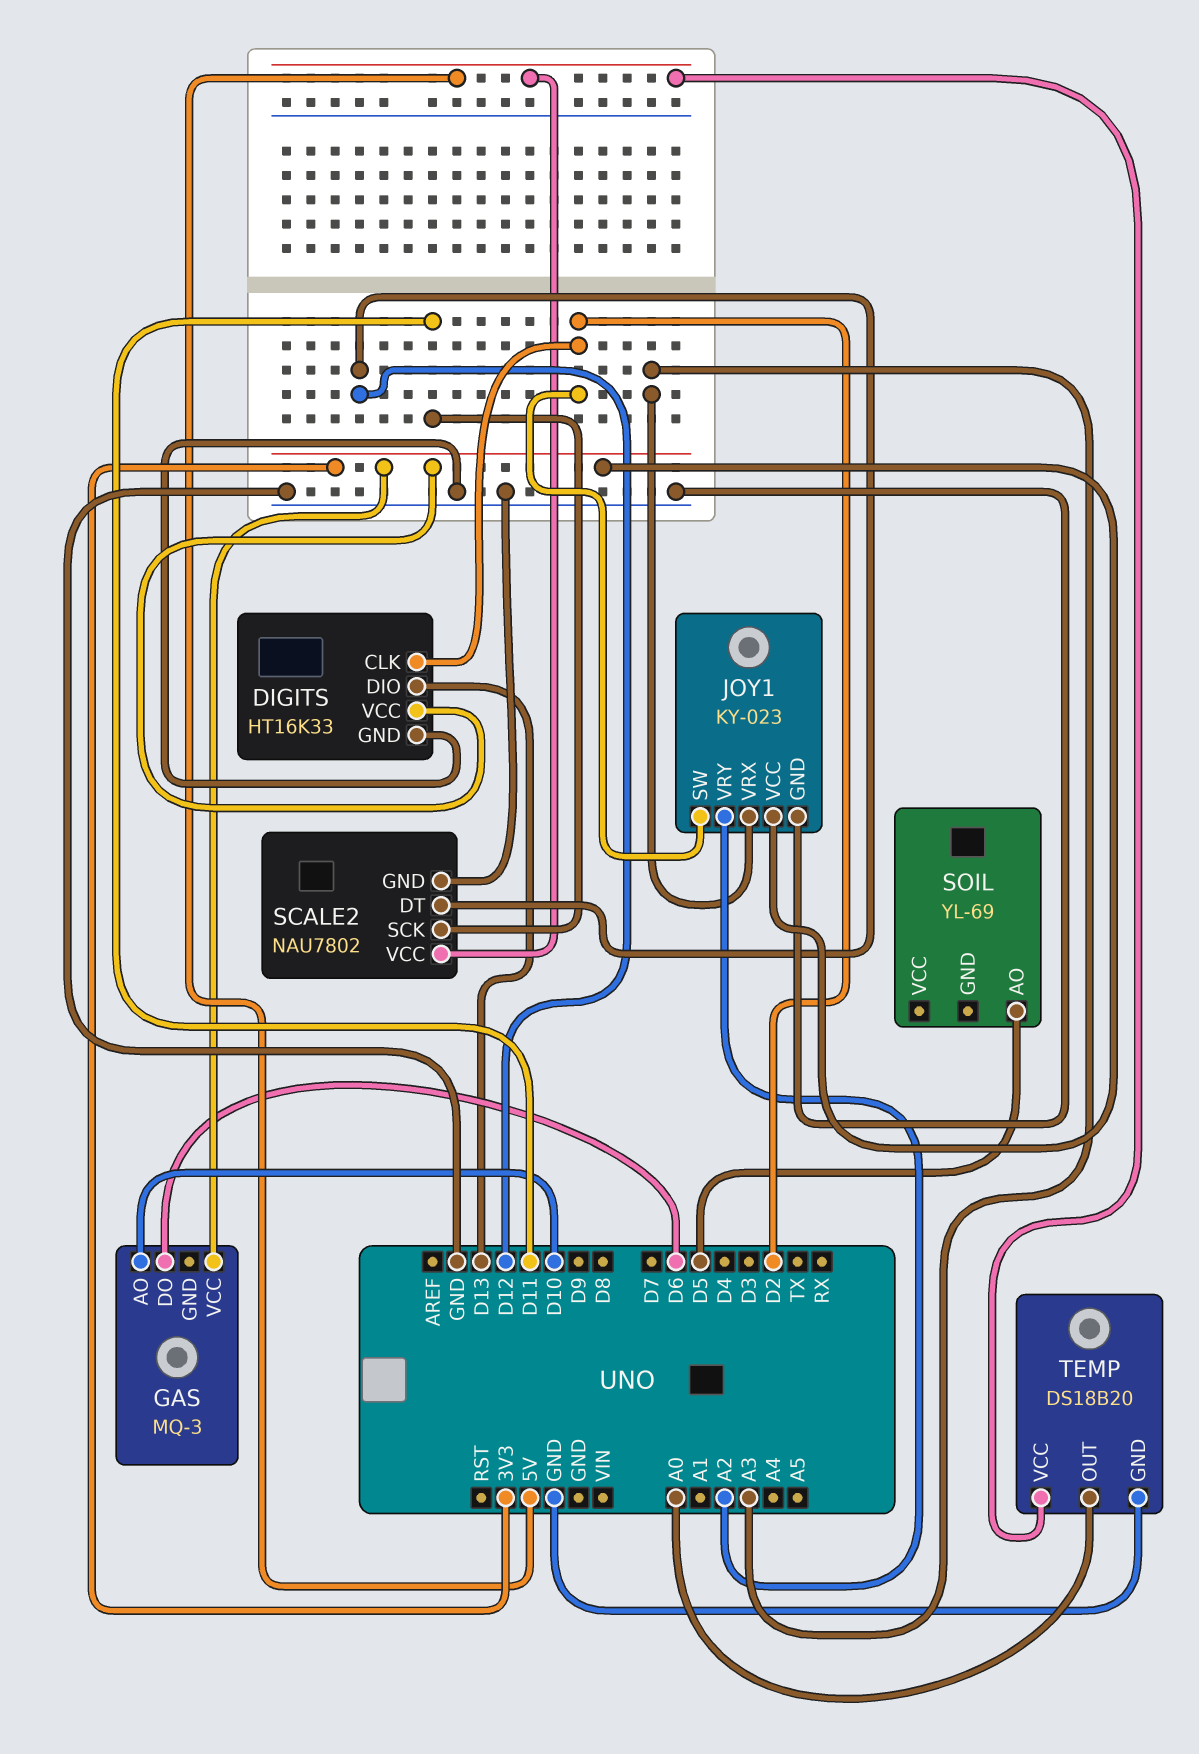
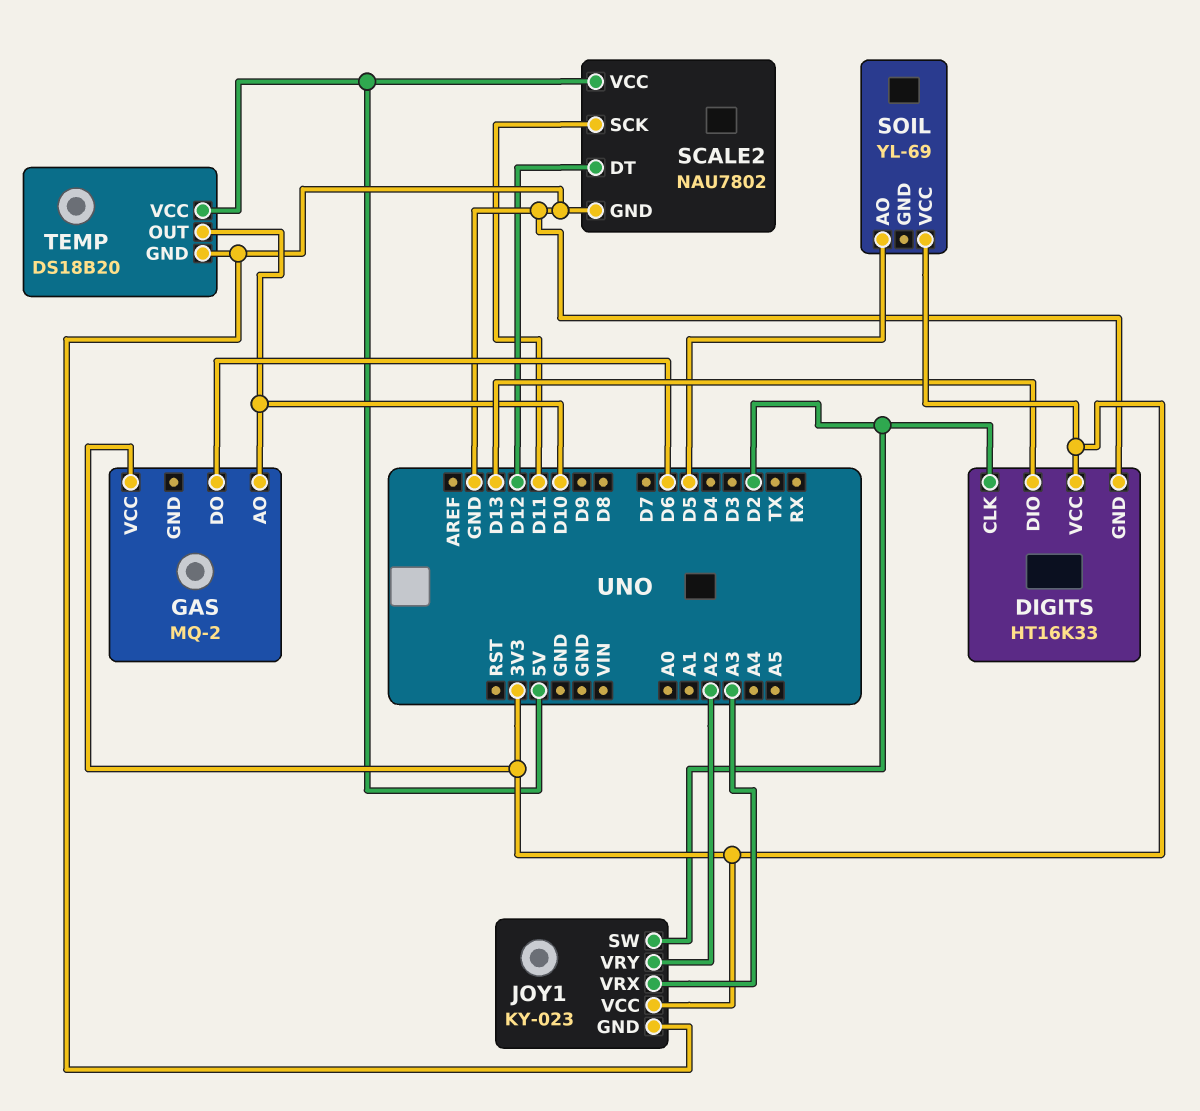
GAS: MQ-3 -> MQ-2
SOIL pin VCC: none -> 3V3
TEMP pin OUT: A0 -> D10

